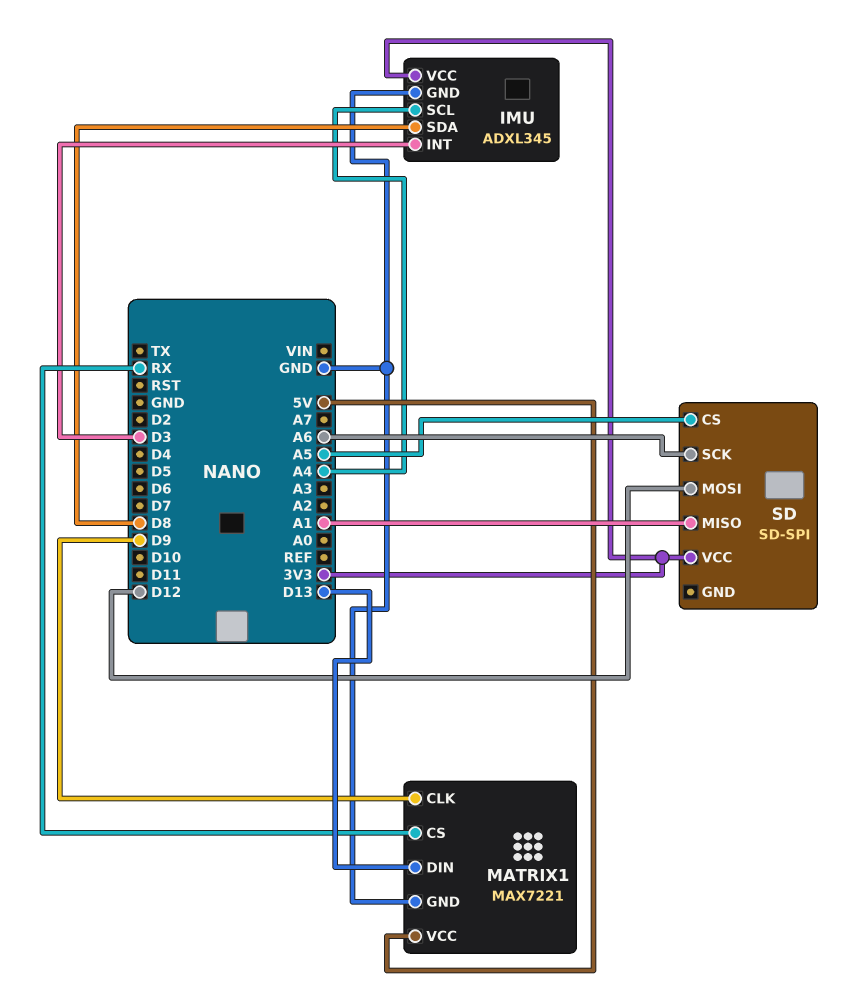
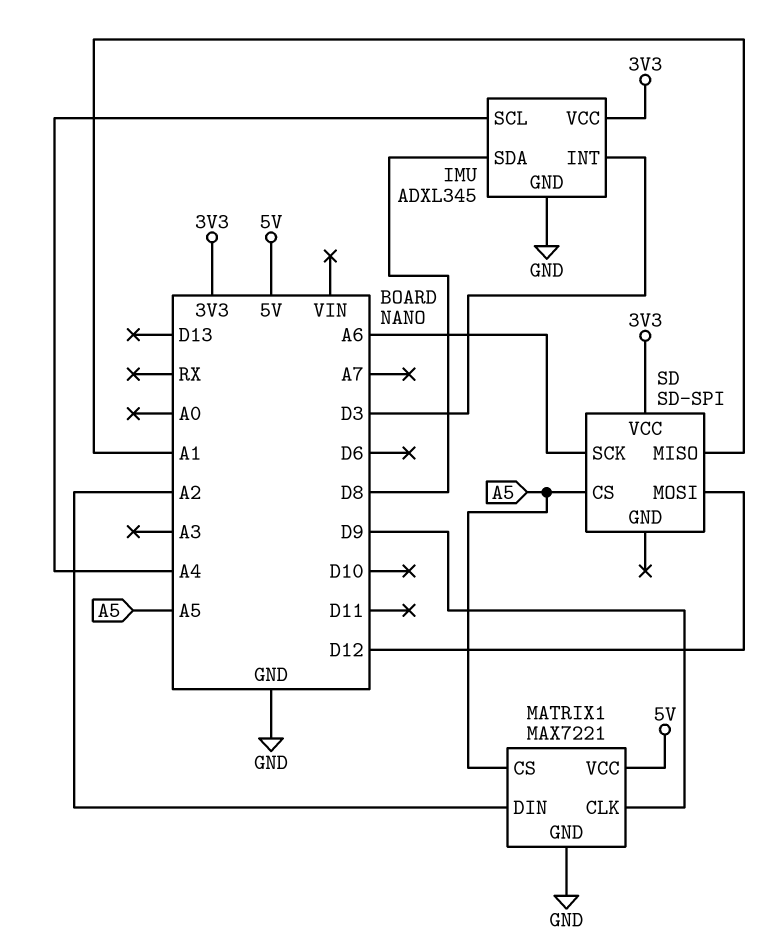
MATRIX1 pin CS: RX -> A5
MATRIX1 pin DIN: D13 -> A2

